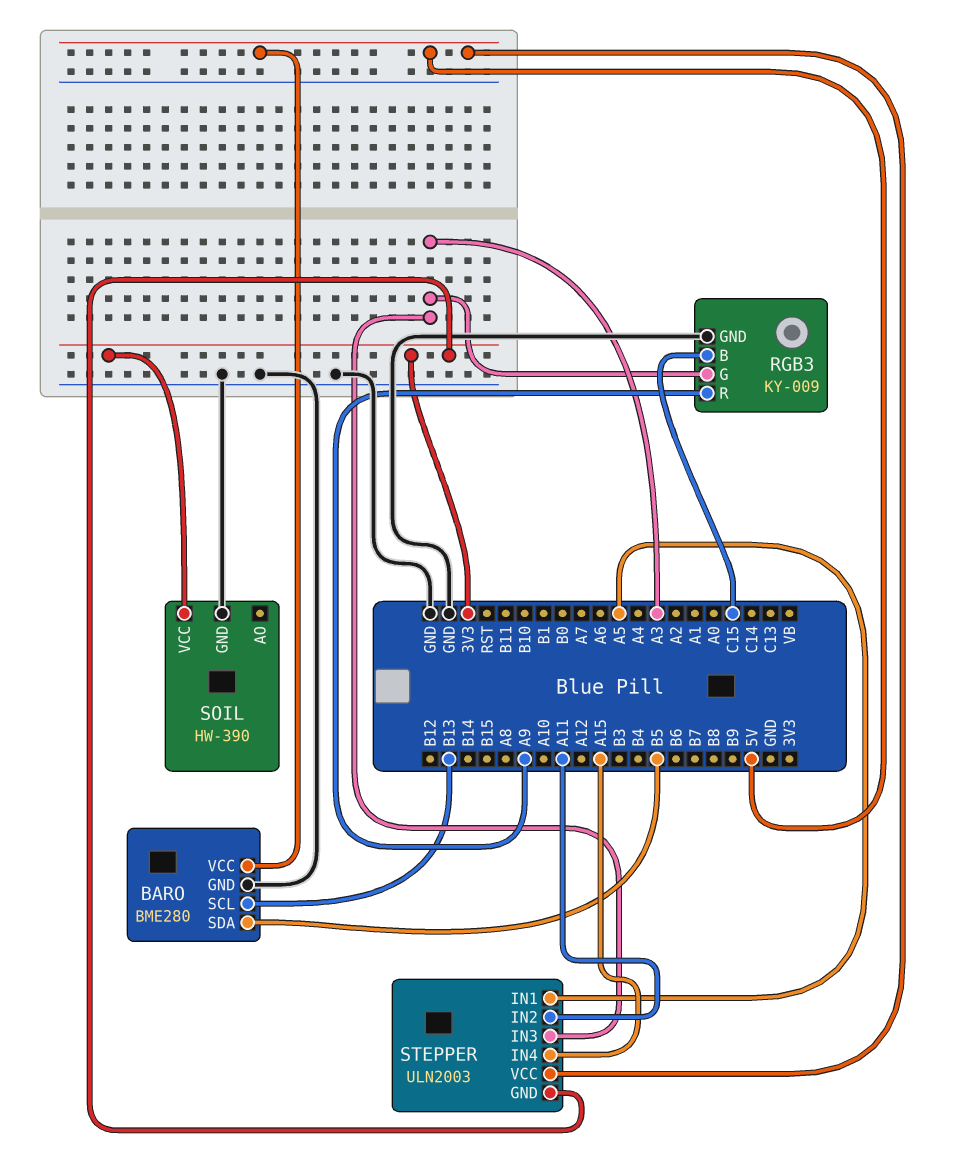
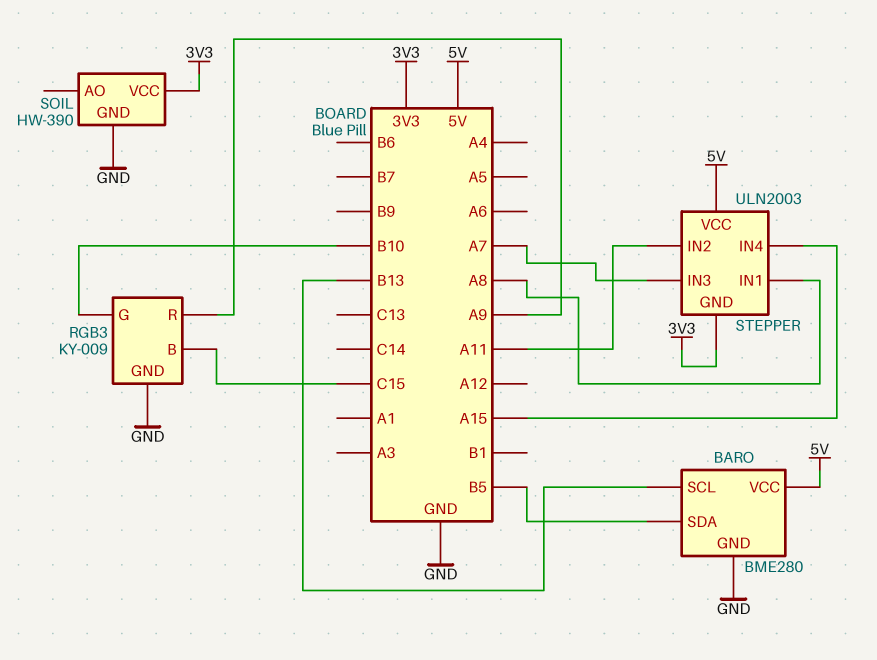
RGB3 pin G: A3 -> B10
STEPPER pin IN1: A5 -> A8
STEPPER pin IN3: A3 -> A7

